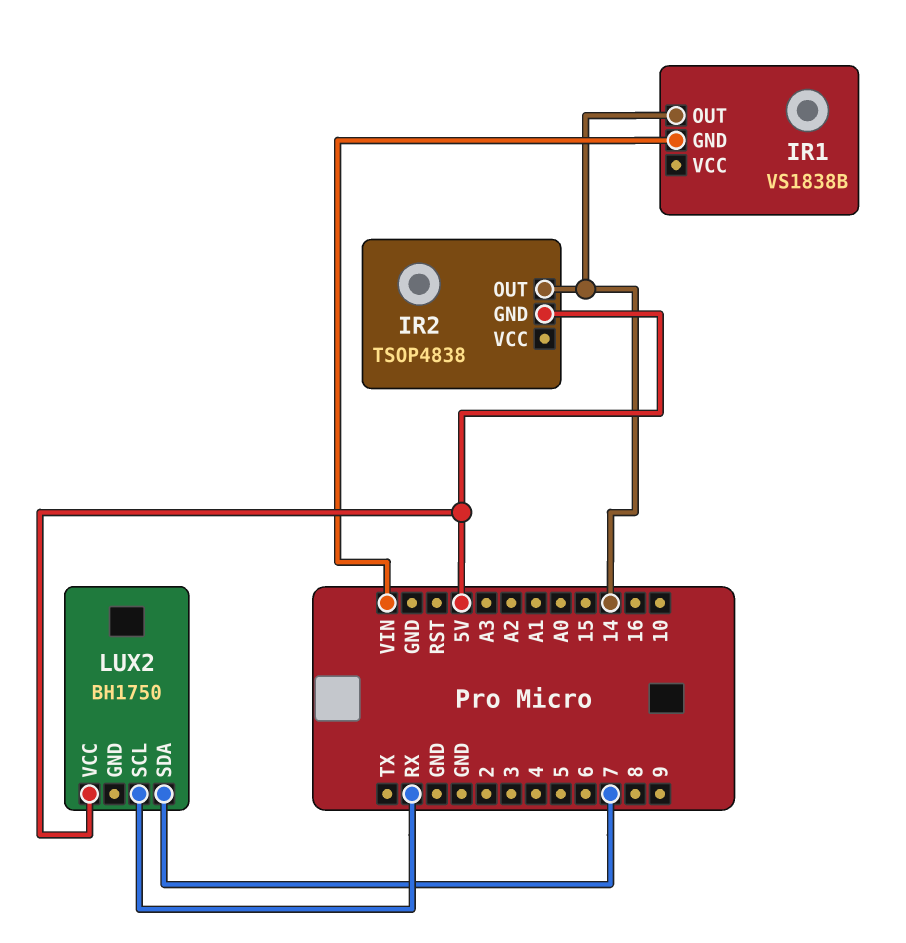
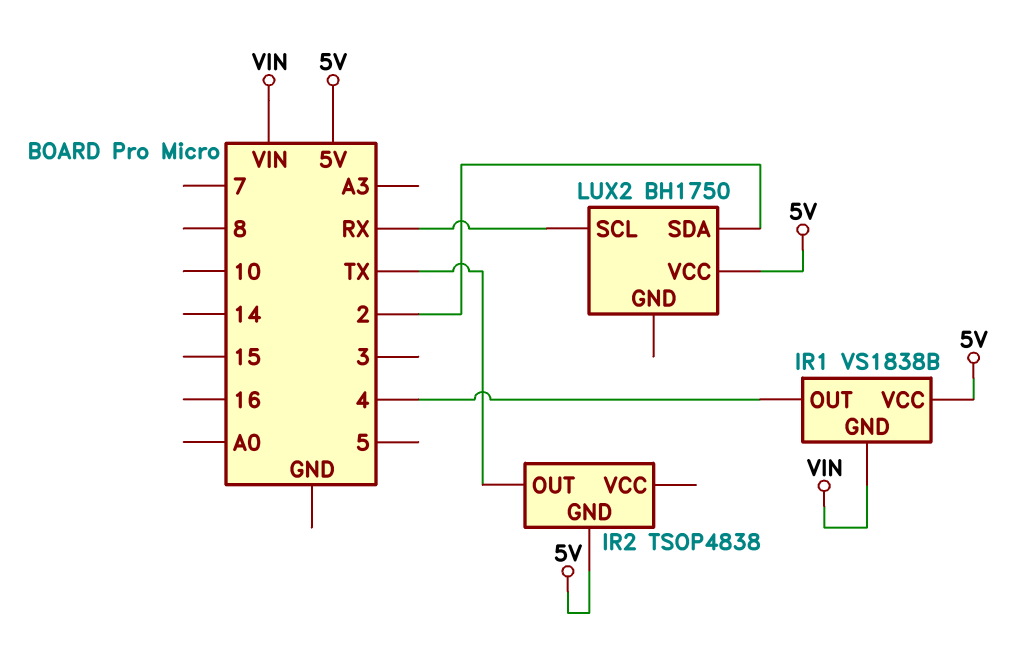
IR1 pin OUT: 14 -> 4
IR1 pin VCC: none -> 5V
IR2 pin OUT: 14 -> TX
LUX2 pin SDA: 7 -> 2

